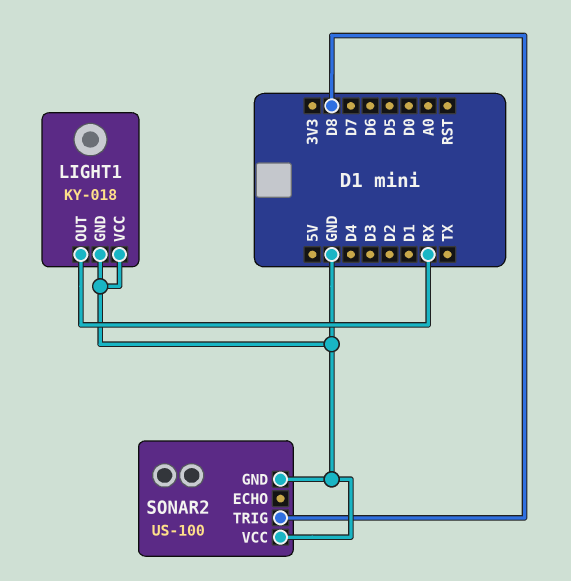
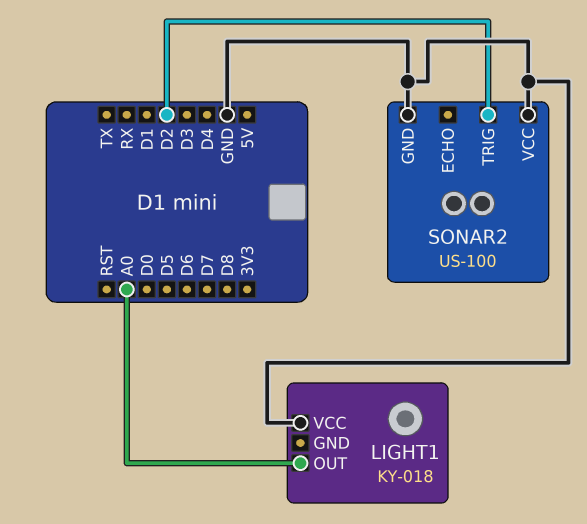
LIGHT1 pin GND: GND -> none
LIGHT1 pin OUT: RX -> A0
SONAR2 pin TRIG: D8 -> D2

